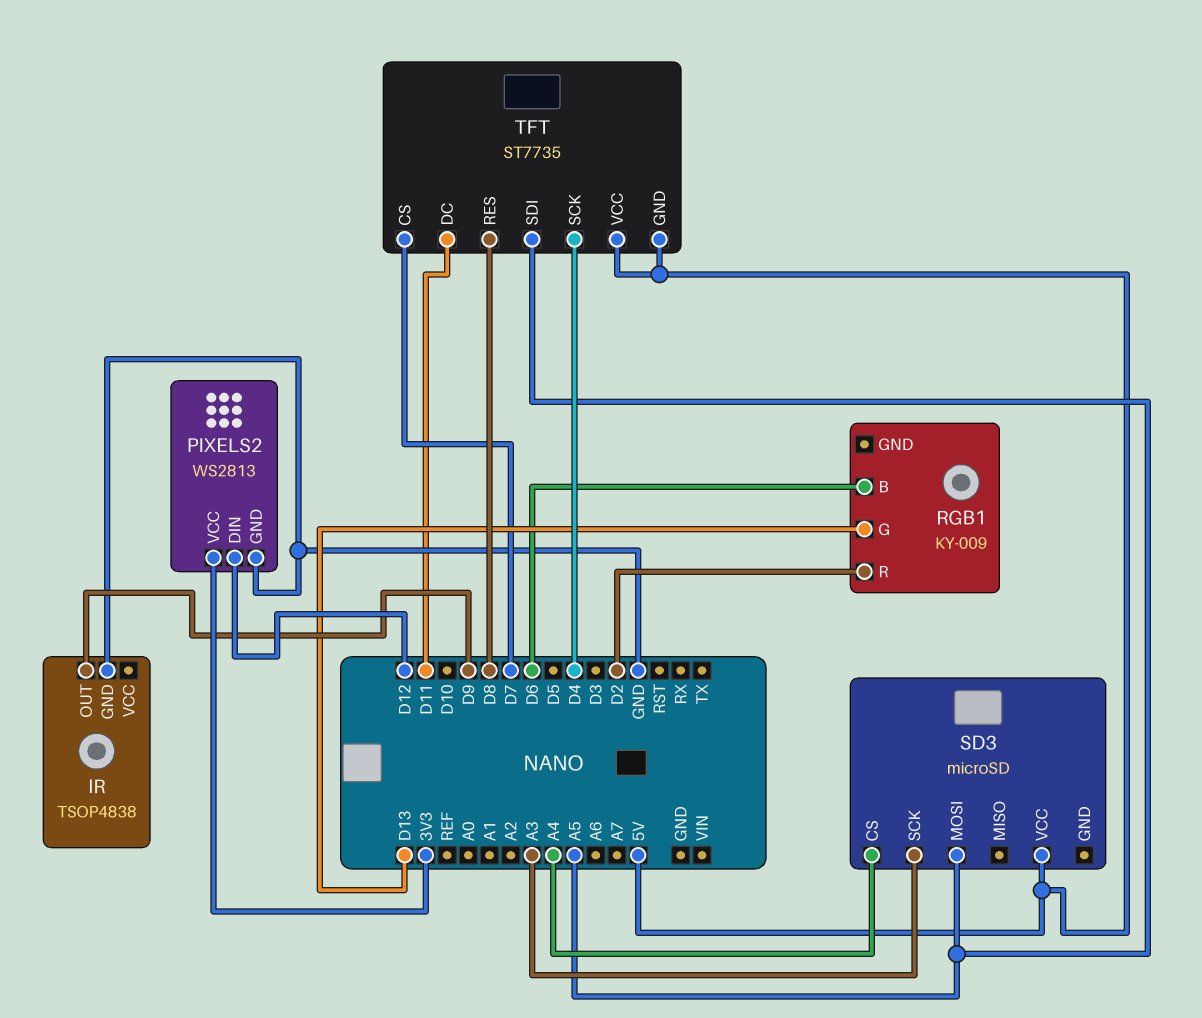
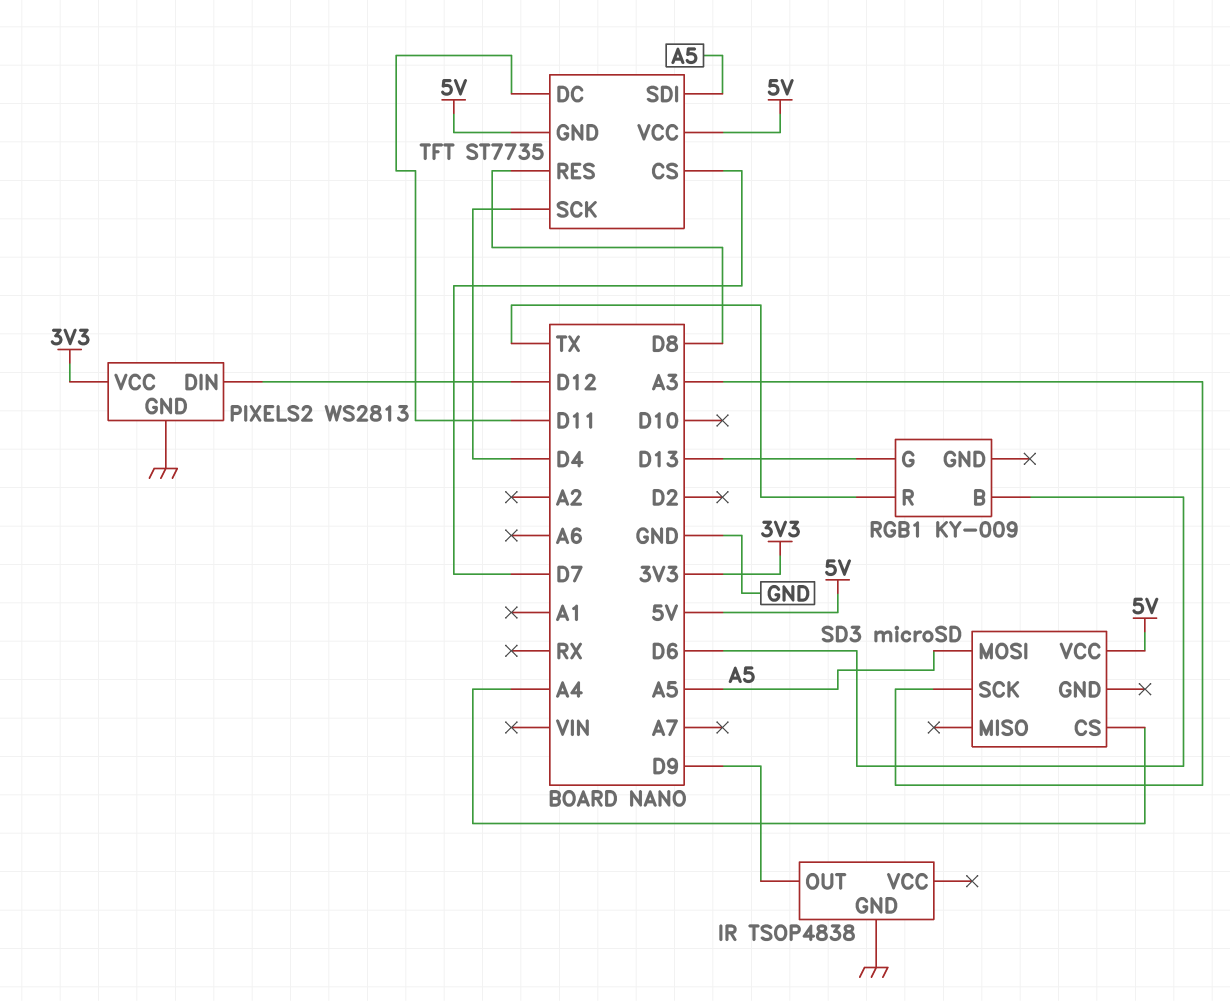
RGB1 pin R: D2 -> TX

